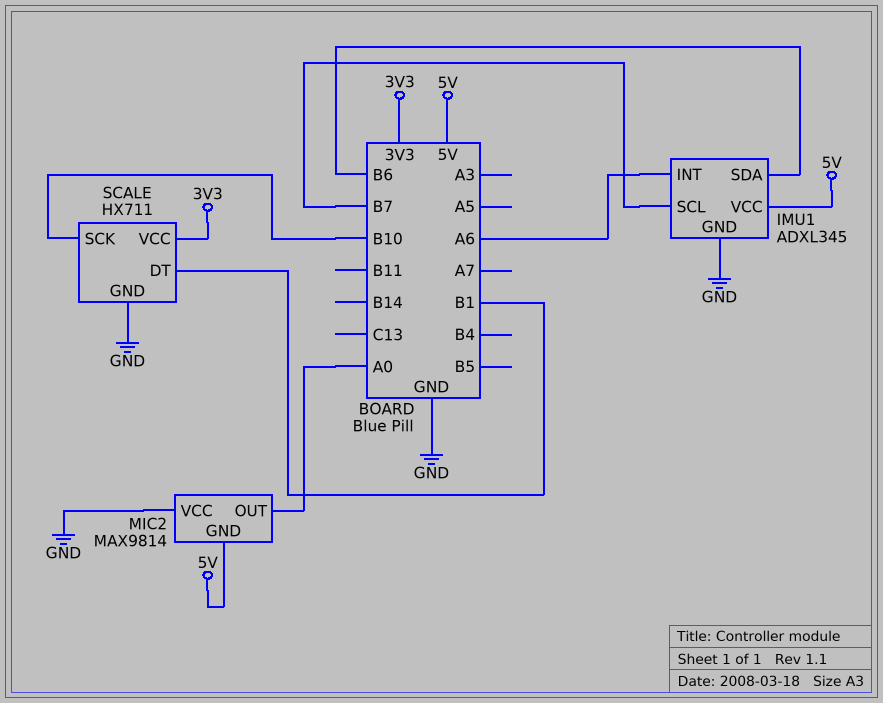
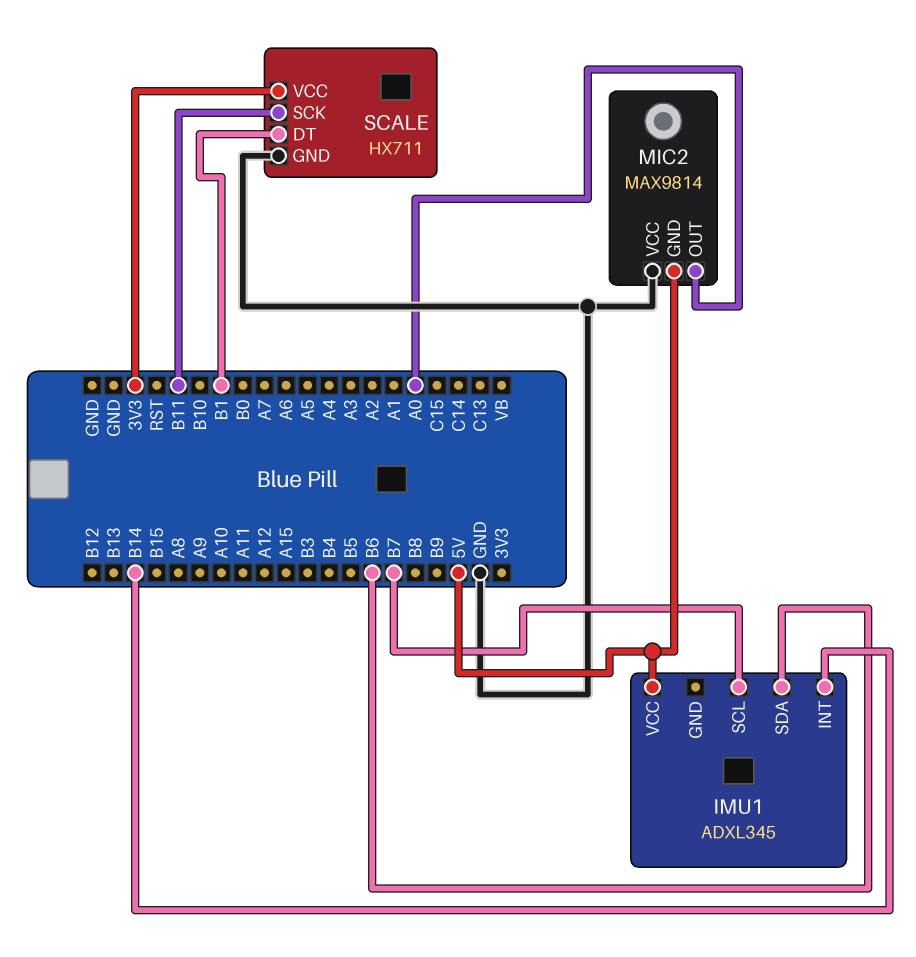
IMU1 pin GND: GND -> none
IMU1 pin INT: A6 -> B14
SCALE pin SCK: B10 -> B11

